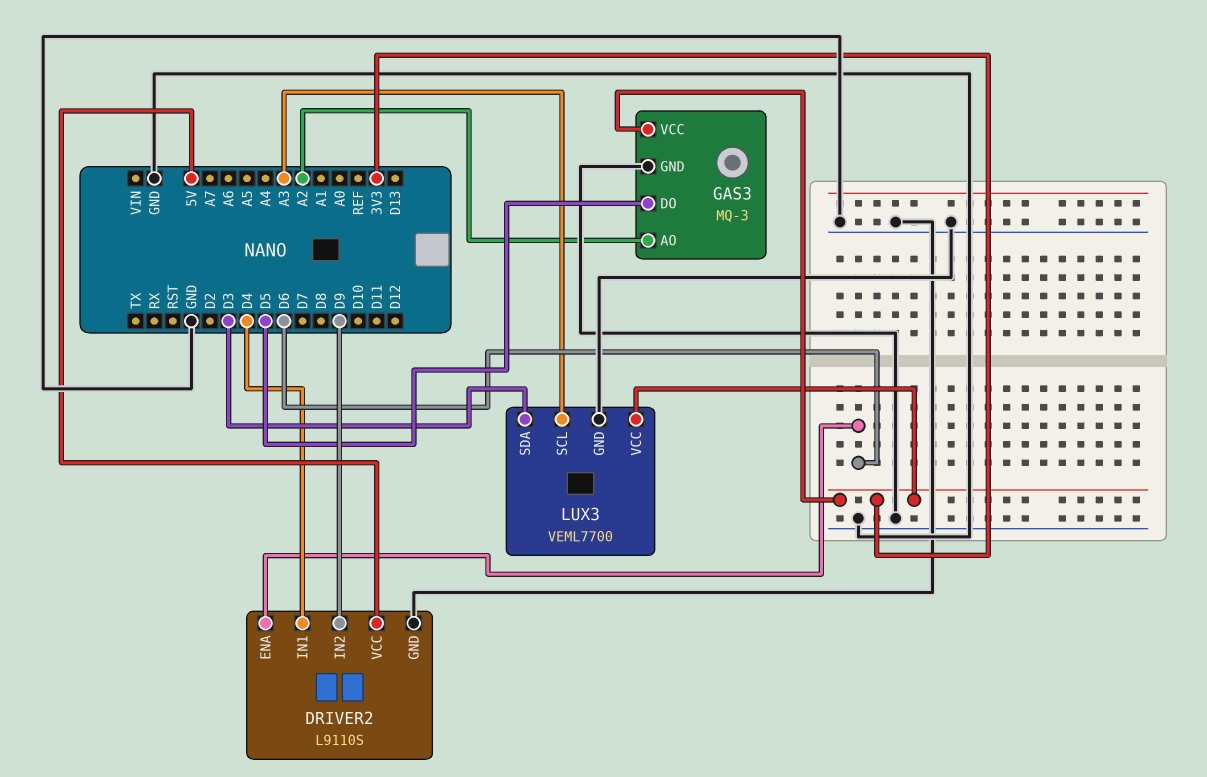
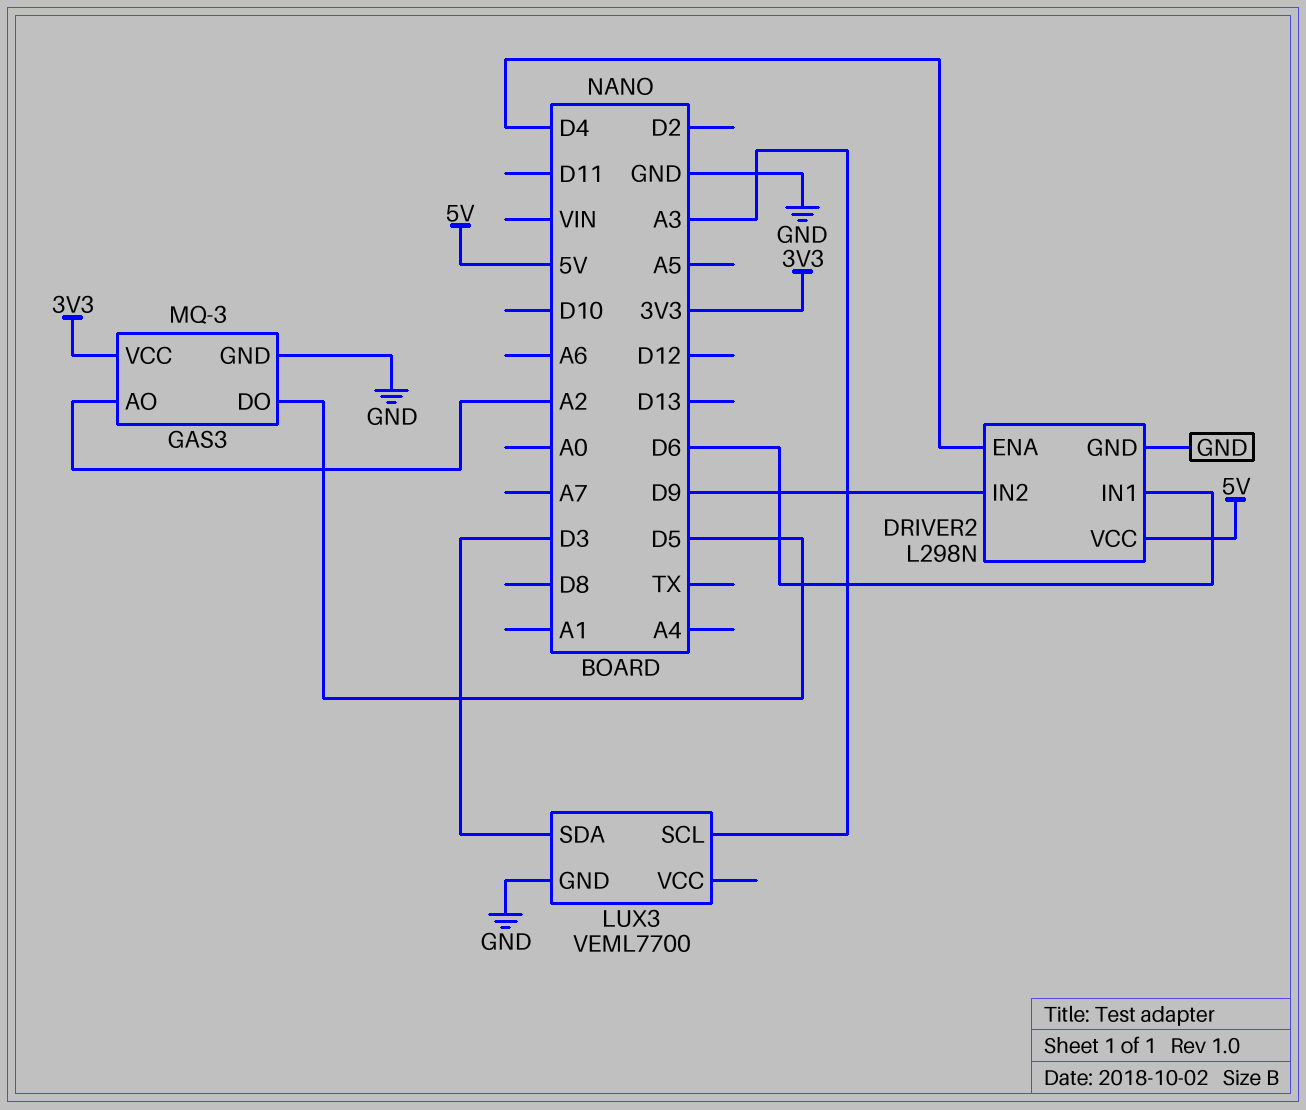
DRIVER2: L9110S -> L298N
DRIVER2 pin ENA: D6 -> D4
DRIVER2 pin IN1: D4 -> D6
LUX3 pin VCC: 3V3 -> none

